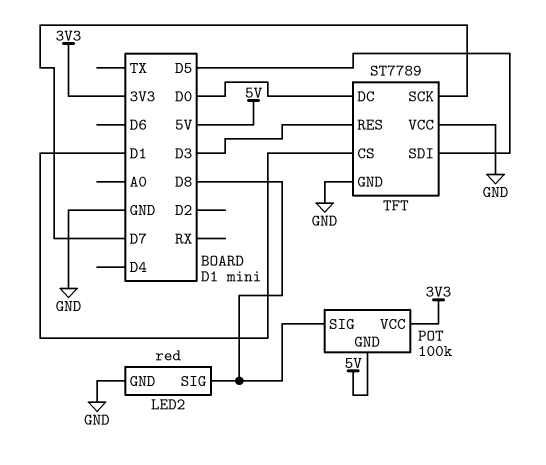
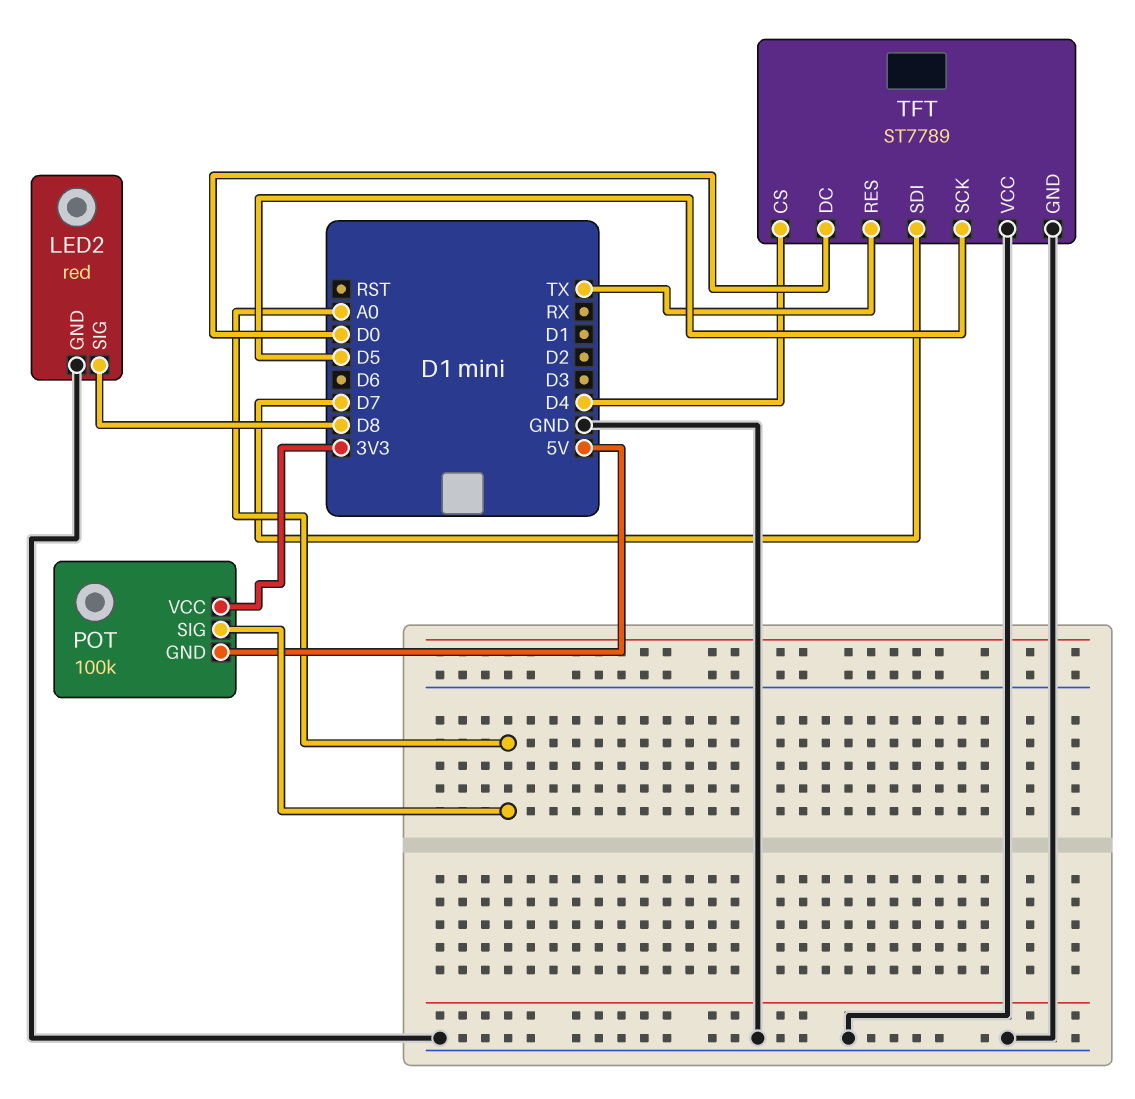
POT pin SIG: D8 -> A0
TFT pin CS: D1 -> D4
TFT pin RES: D3 -> TX
TFT pin SCK: D7 -> D5
TFT pin SDI: D5 -> D7

